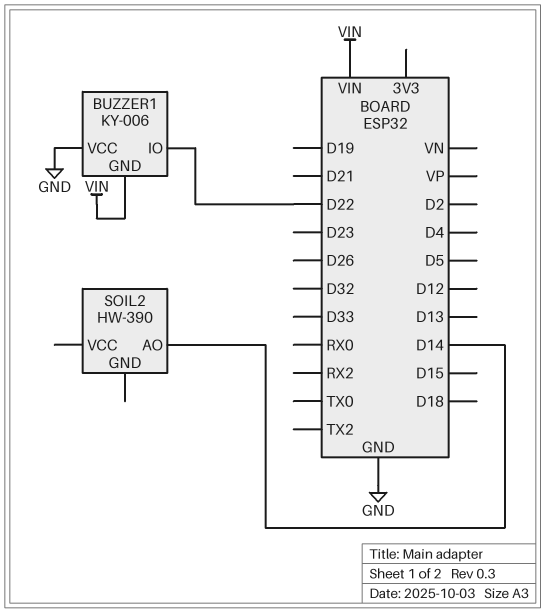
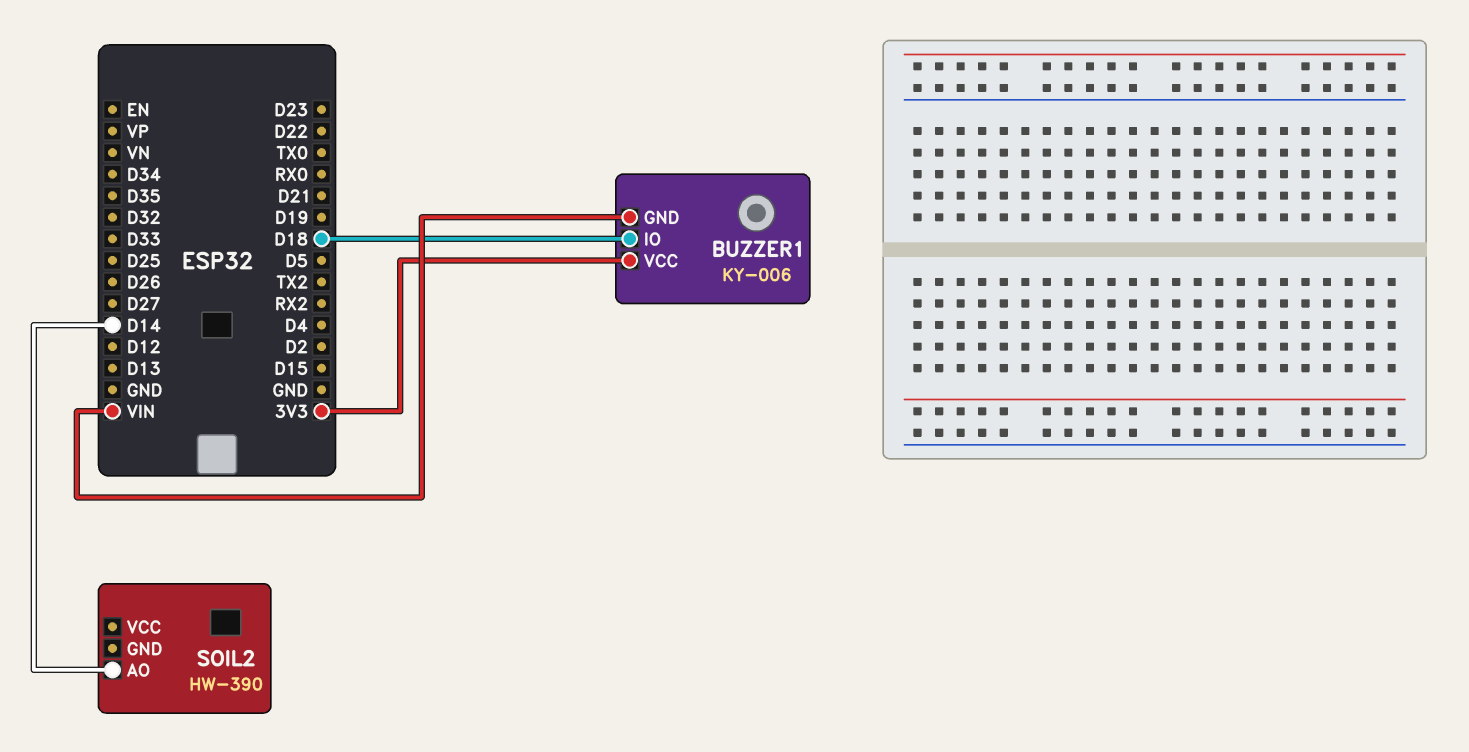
BUZZER1 pin IO: D22 -> D18
BUZZER1 pin VCC: GND -> 3V3

